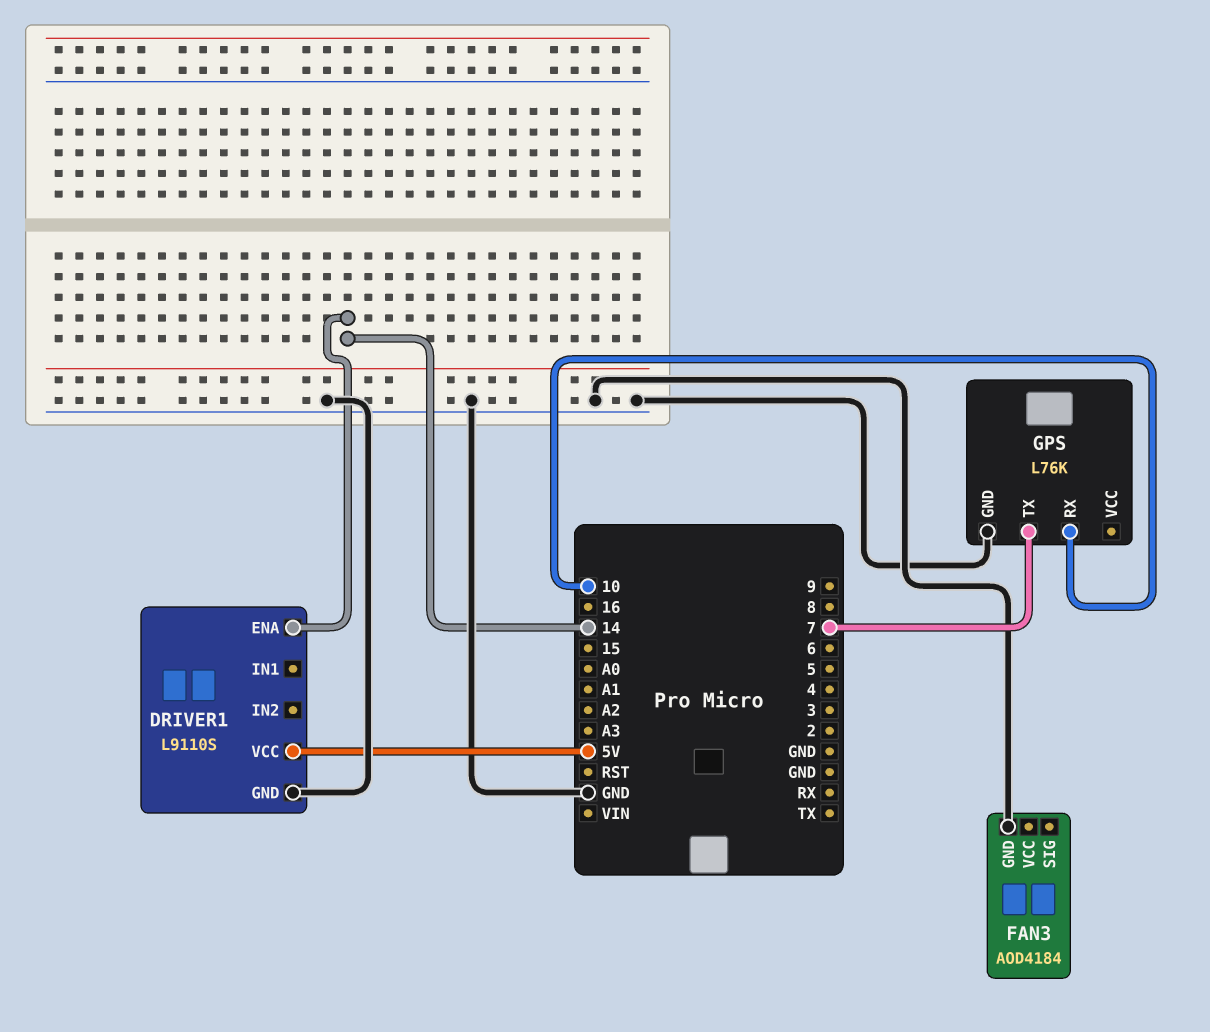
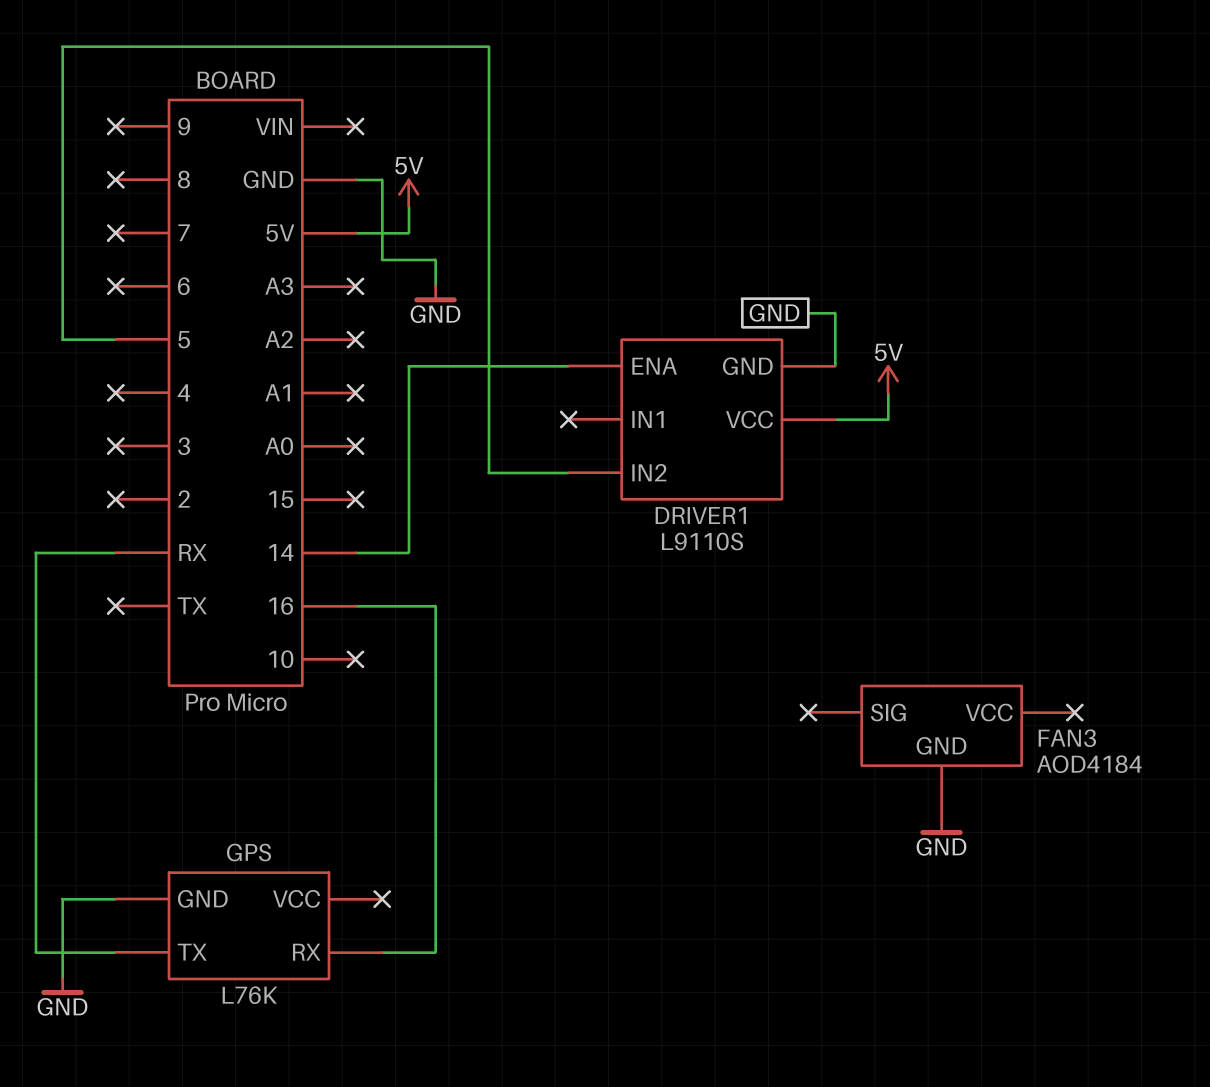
DRIVER1 pin IN2: none -> 5
GPS pin RX: 10 -> 16
GPS pin TX: 7 -> RX

